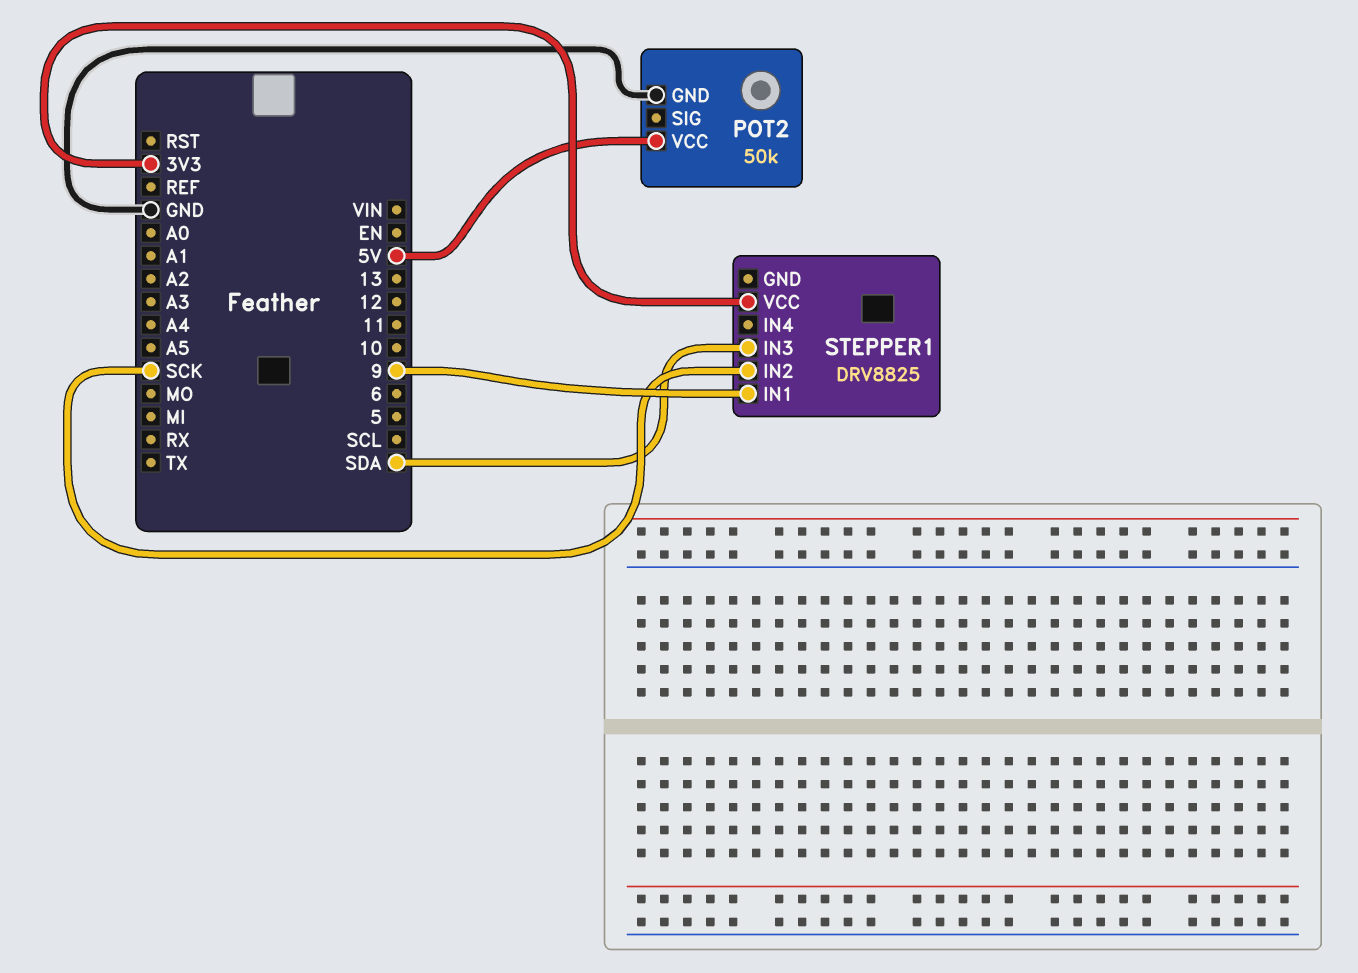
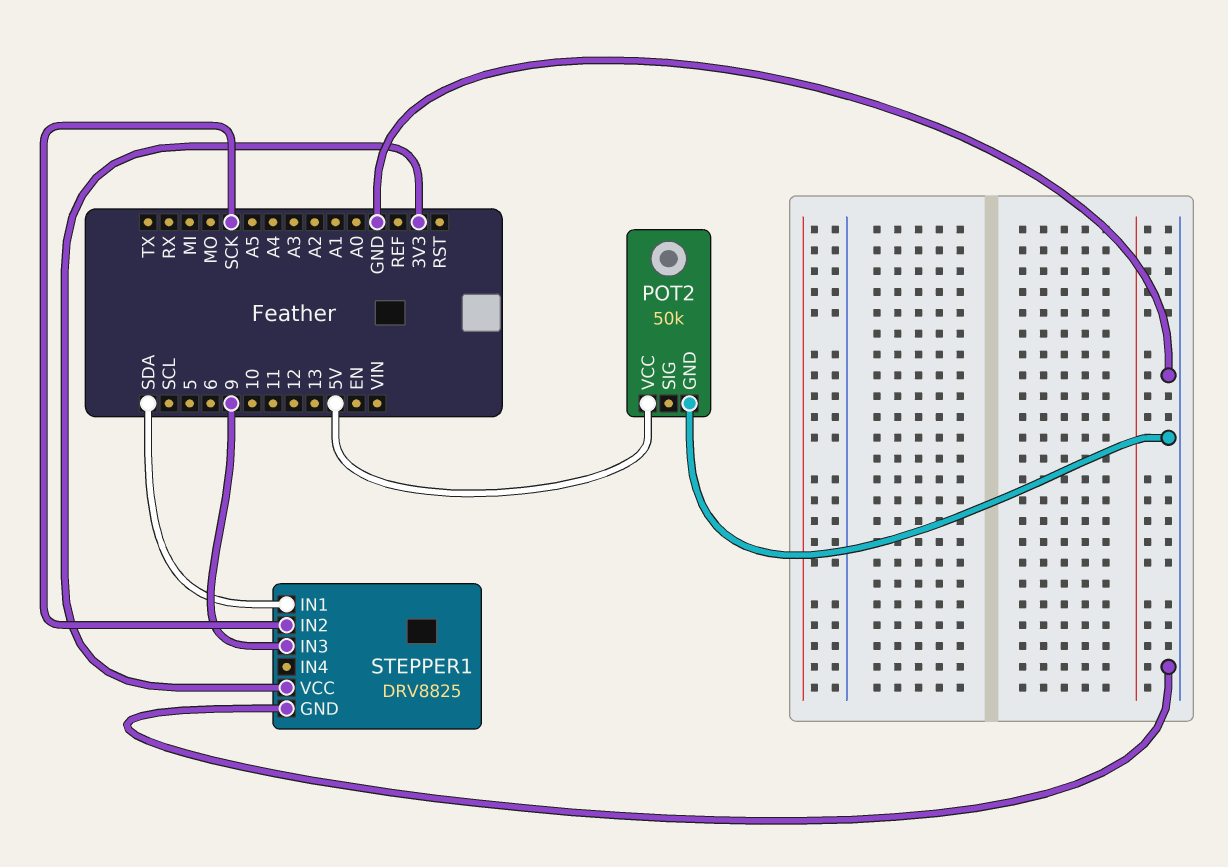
STEPPER1 pin GND: none -> GND
STEPPER1 pin IN1: 9 -> SDA
STEPPER1 pin IN3: SDA -> 9

